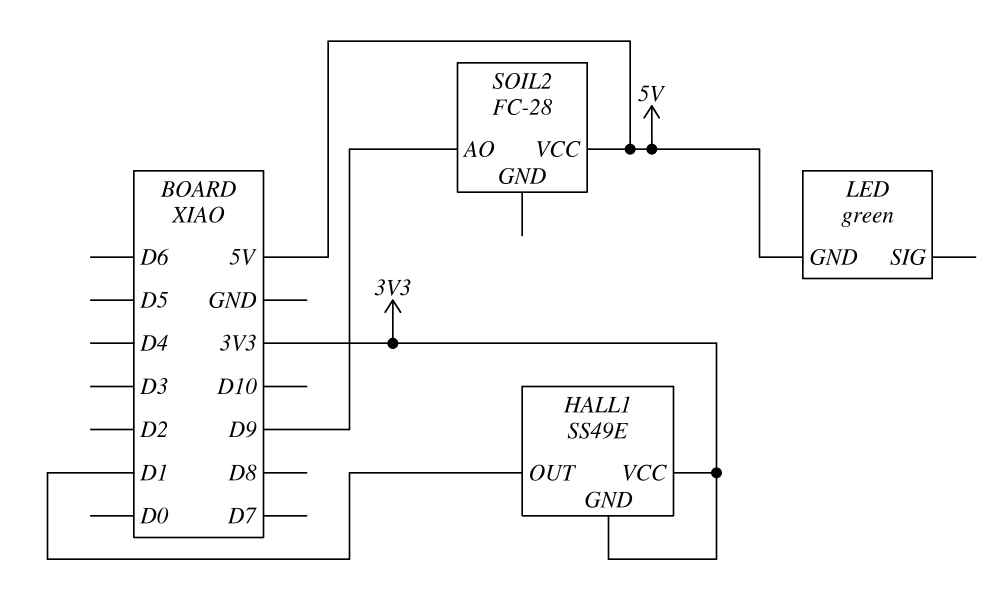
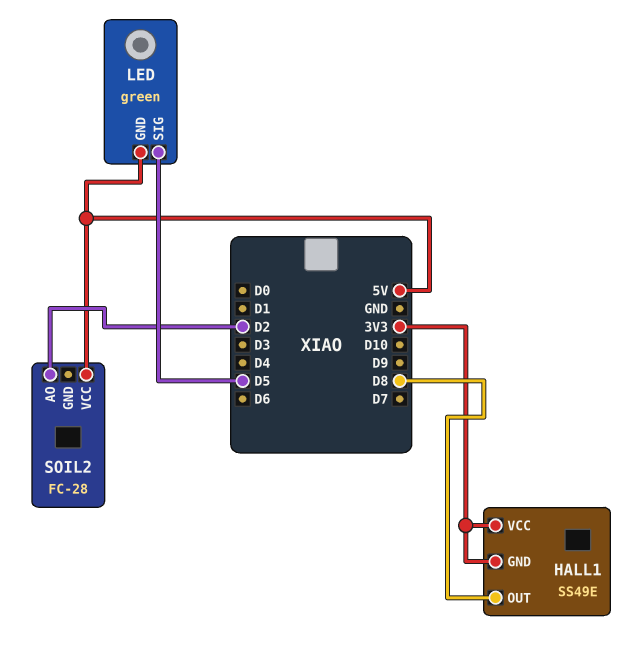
HALL1 pin OUT: D1 -> D8
LED pin SIG: none -> D5
SOIL2 pin AO: D9 -> D2

